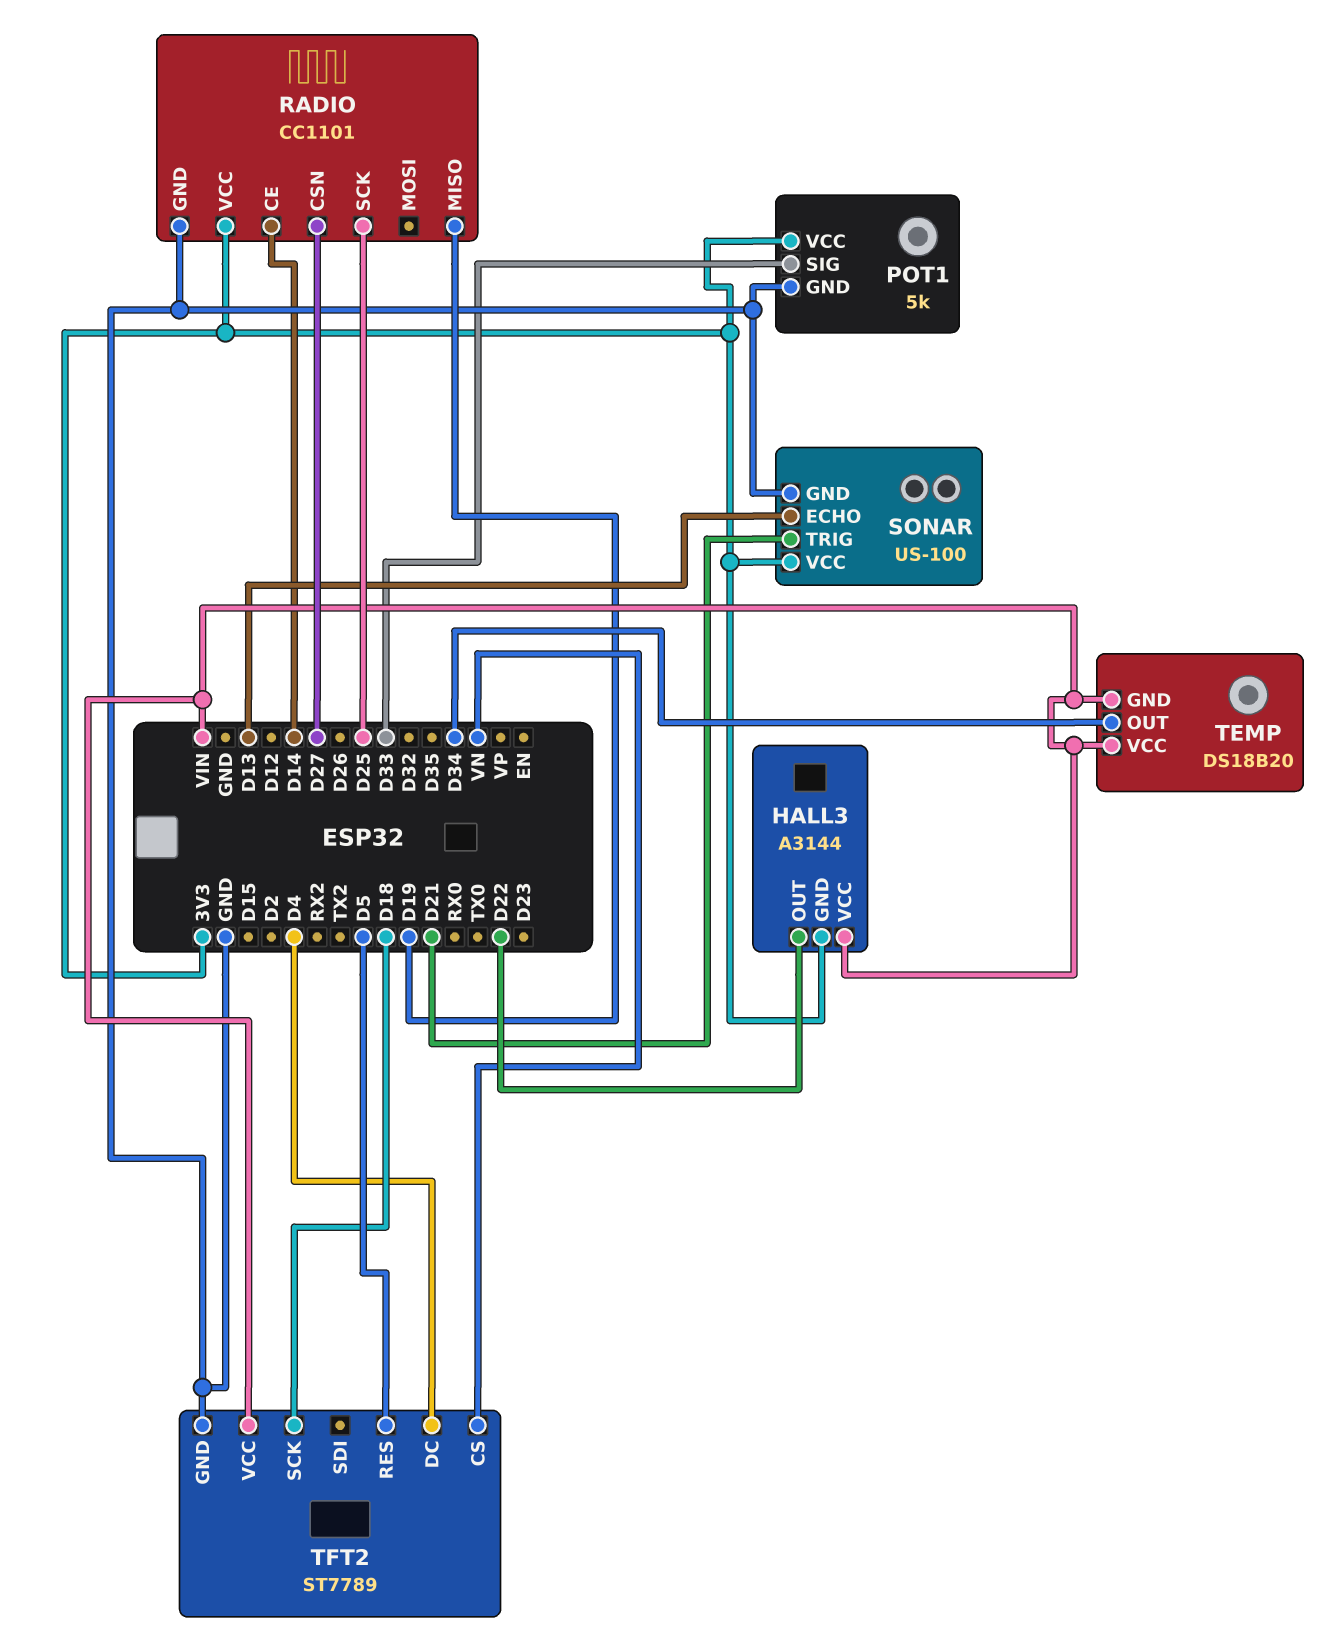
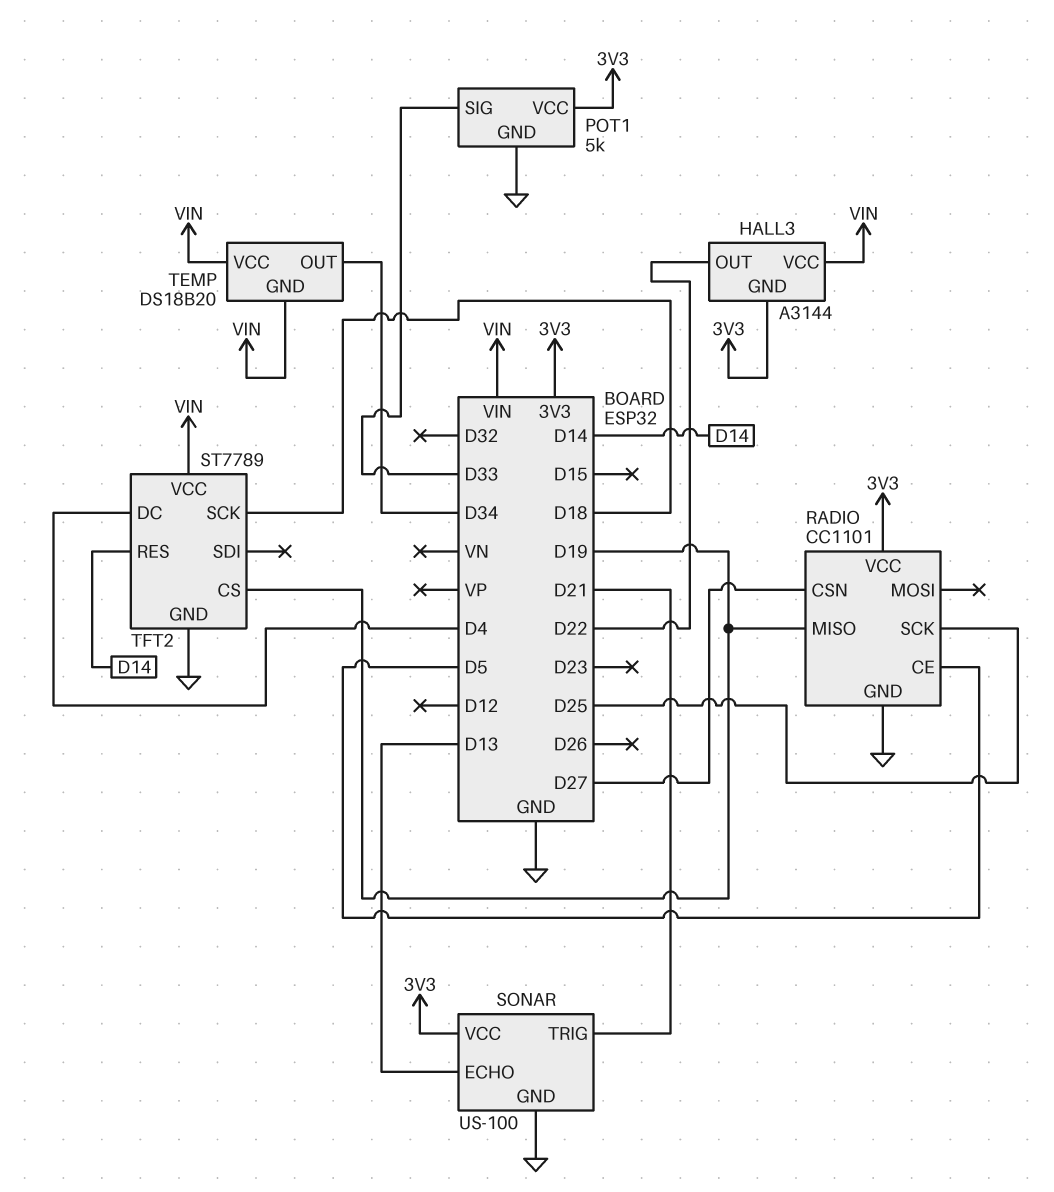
RADIO pin CE: D14 -> D5
TFT2 pin CS: VN -> D19
TFT2 pin RES: D5 -> D14

